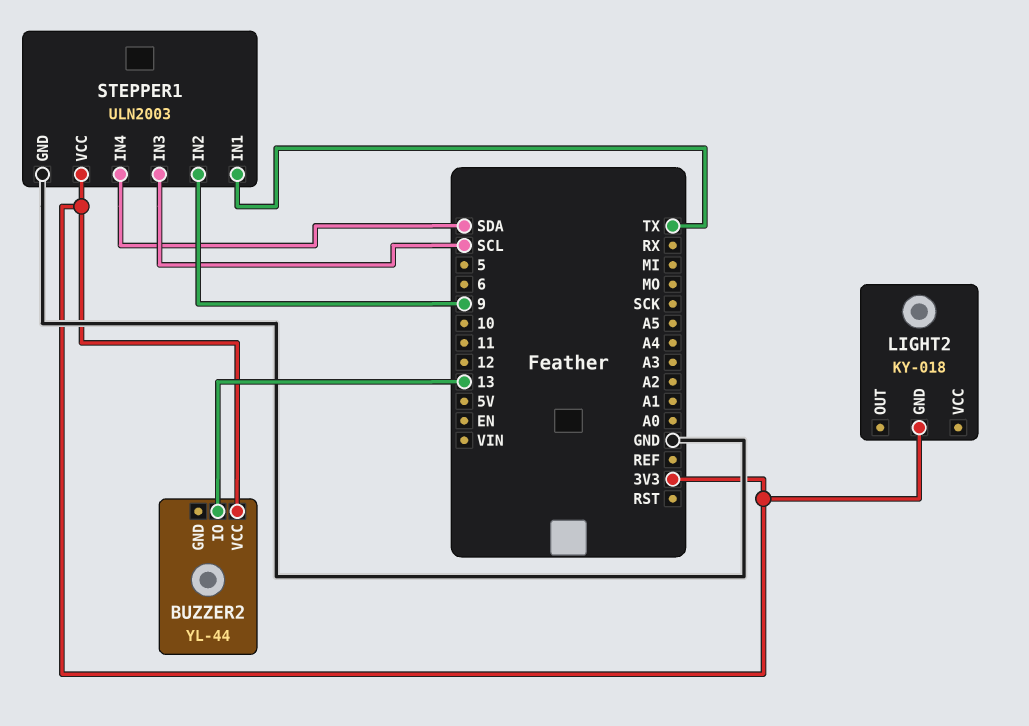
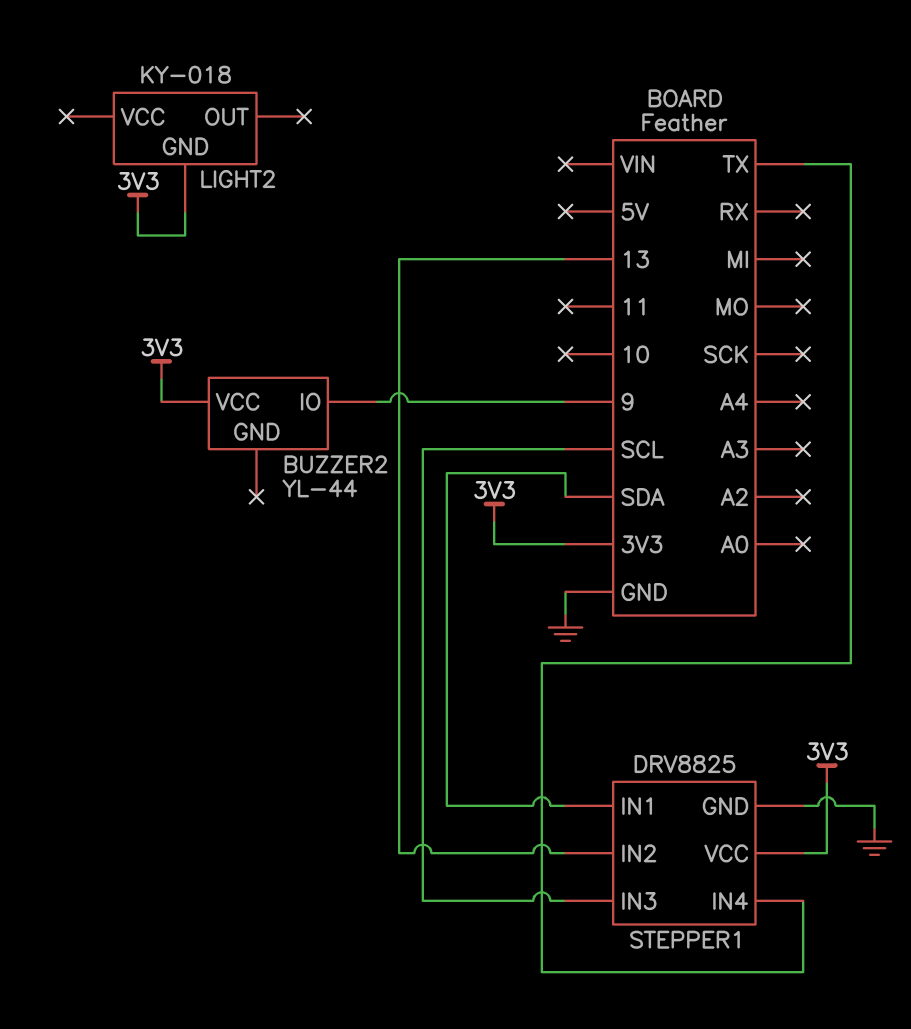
BUZZER2 pin IO: 13 -> 9
STEPPER1: ULN2003 -> DRV8825
STEPPER1 pin IN1: TX -> SDA
STEPPER1 pin IN2: 9 -> 13
STEPPER1 pin IN4: SDA -> TX

